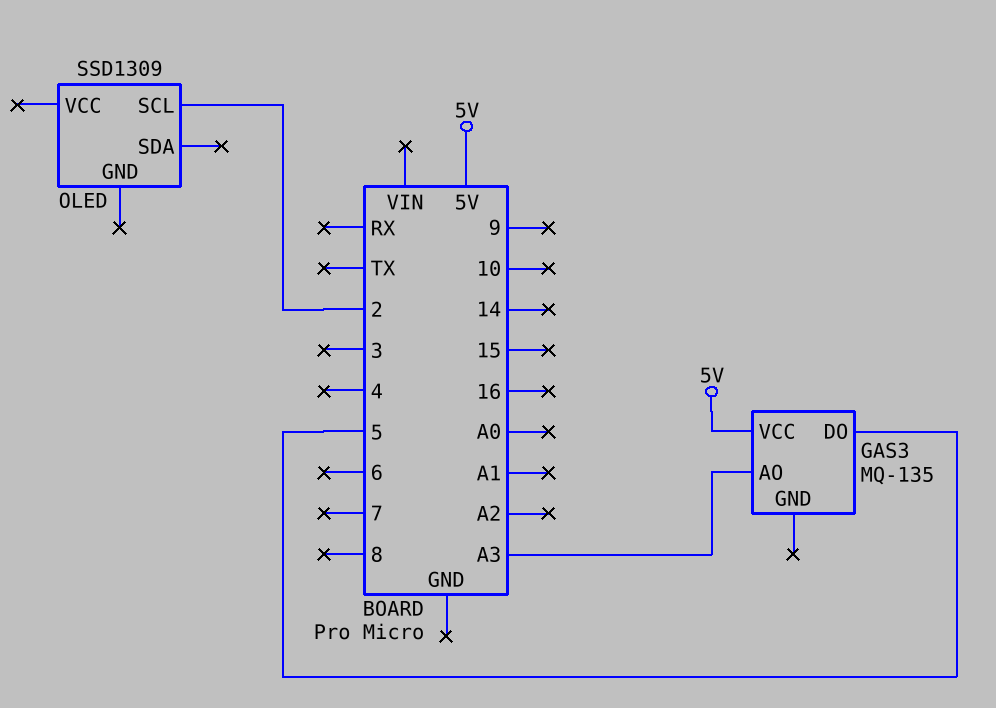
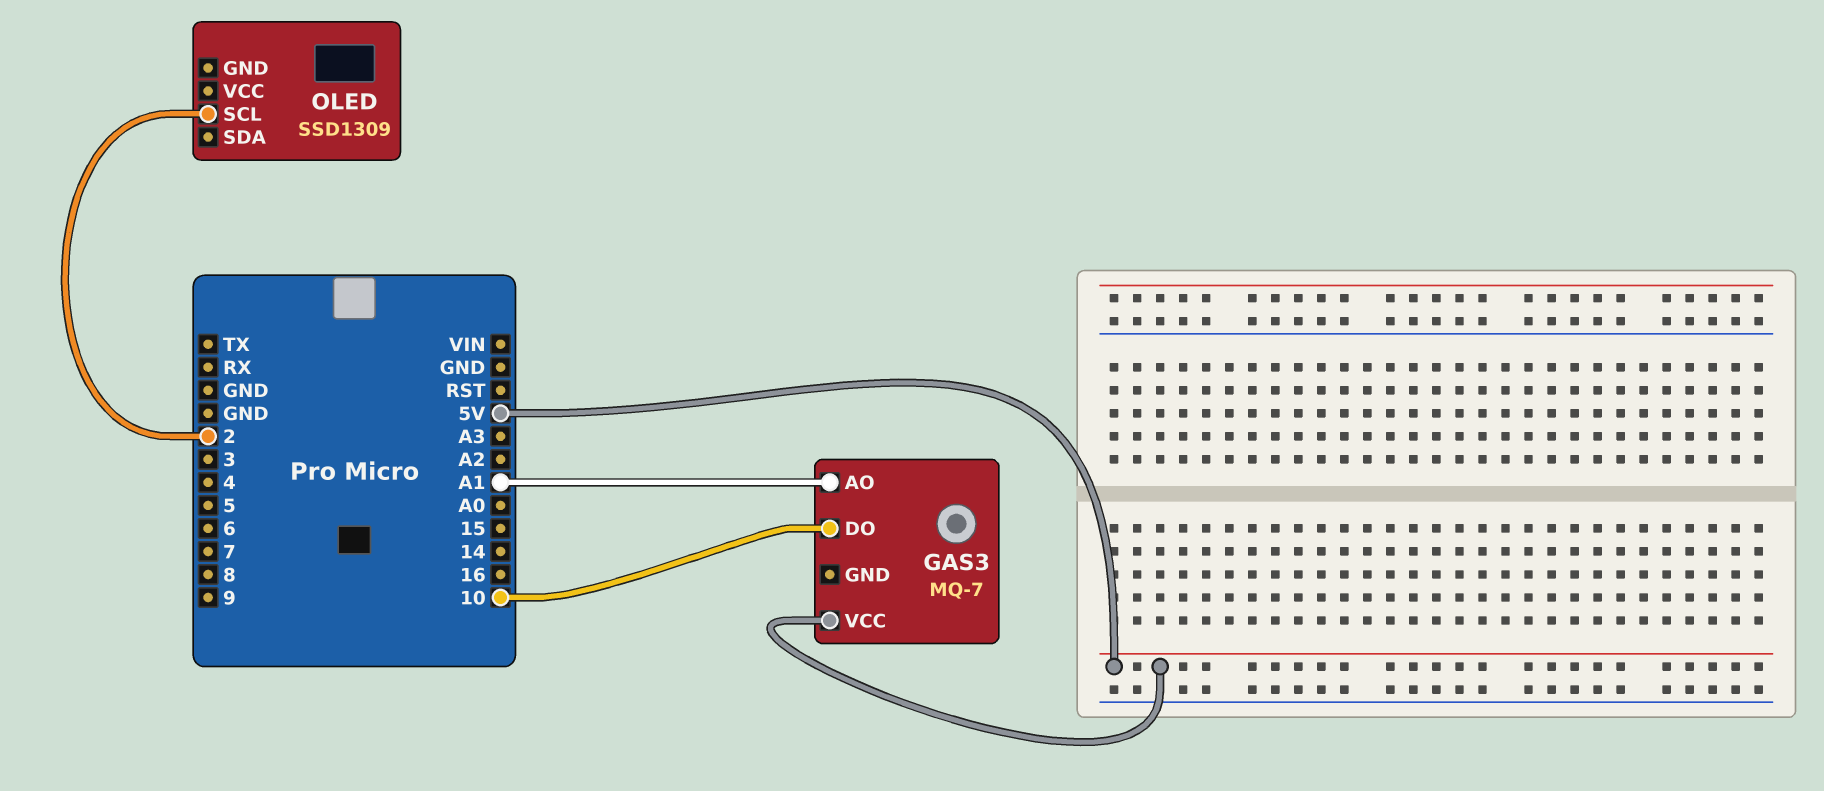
GAS3: MQ-135 -> MQ-7
GAS3 pin AO: A3 -> A1
GAS3 pin DO: 5 -> 10

